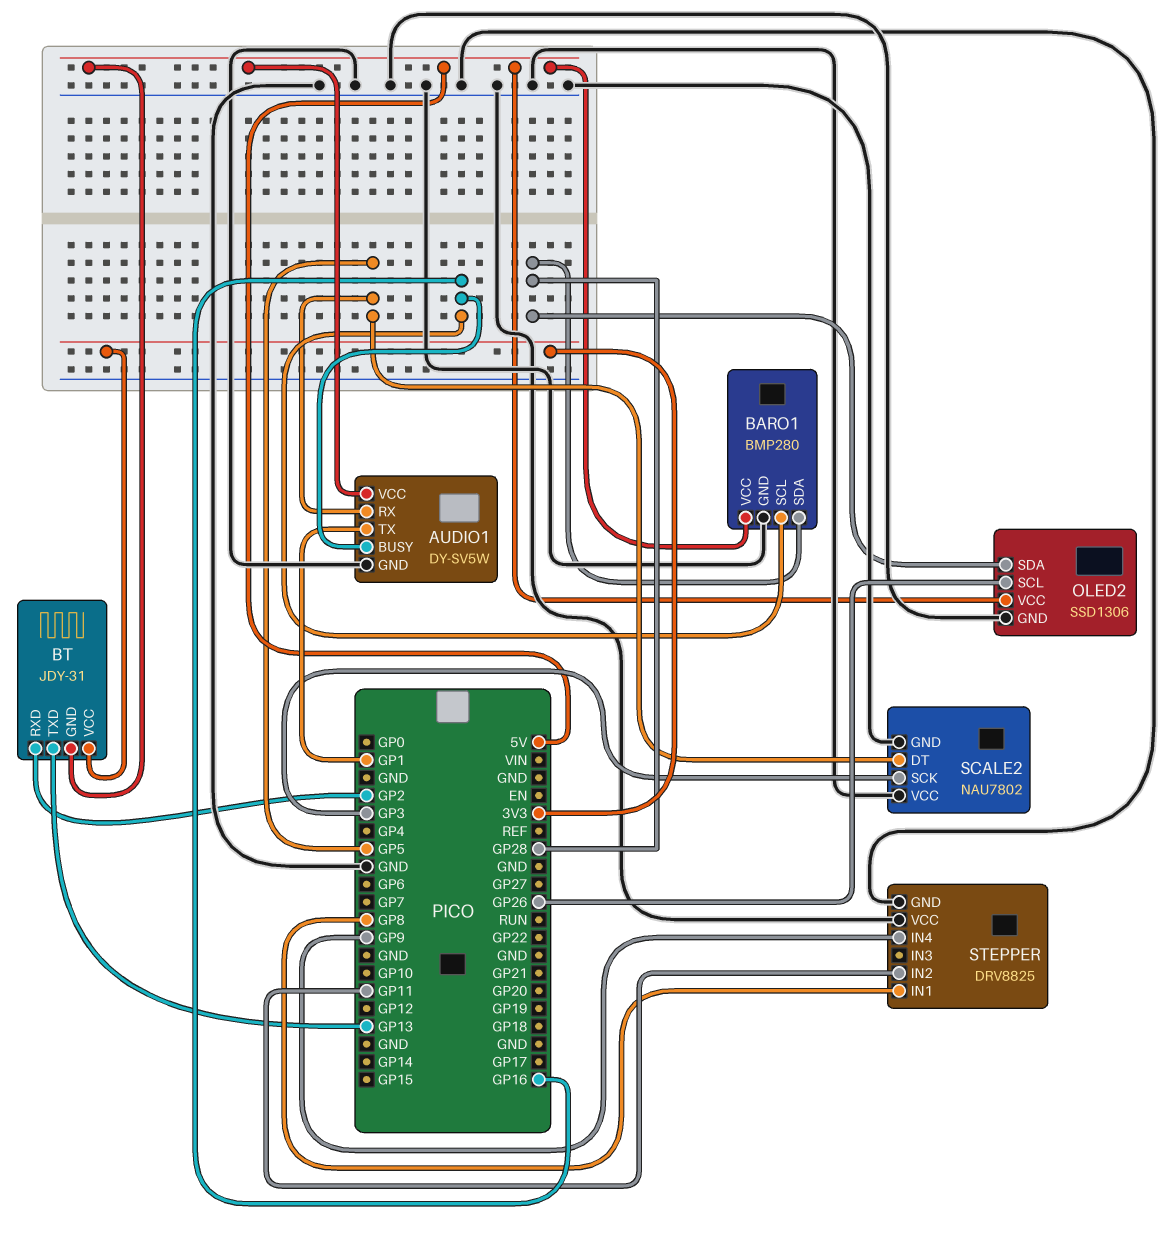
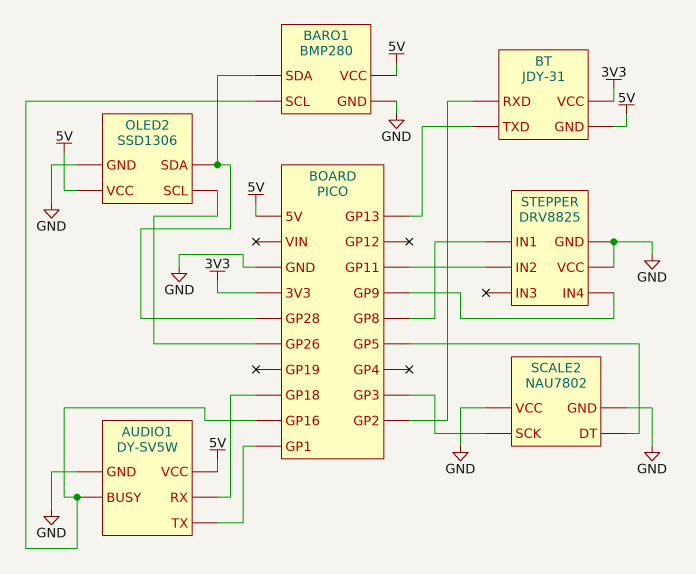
AUDIO1 pin RX: GP5 -> GP18

